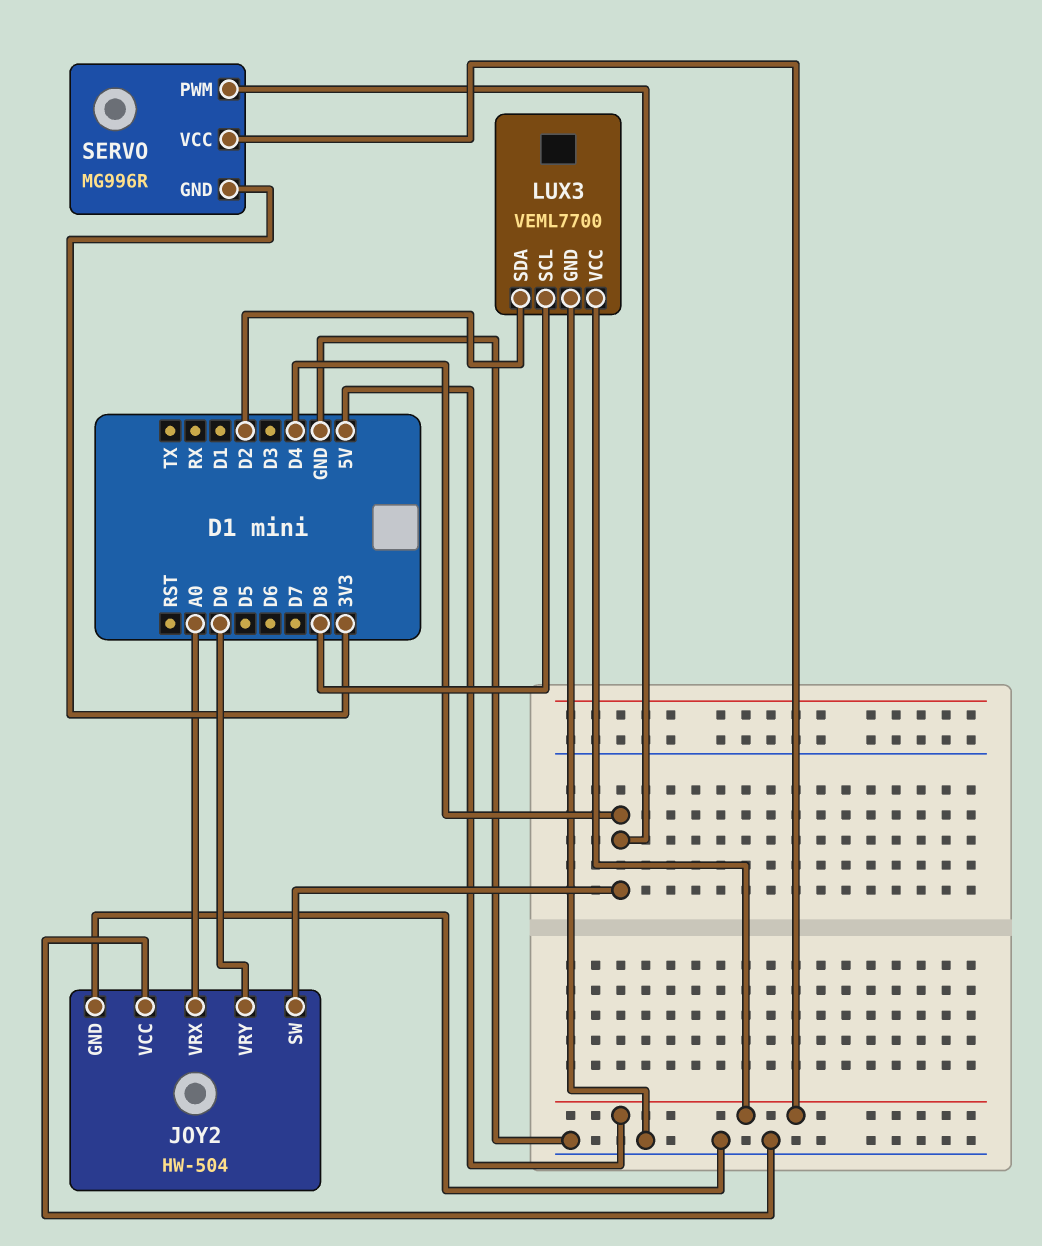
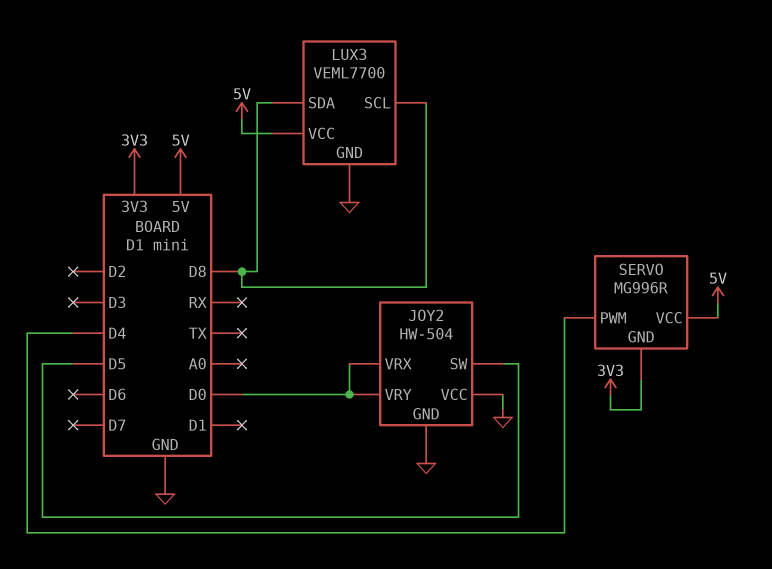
JOY2 pin SW: D4 -> D5
JOY2 pin VRX: A0 -> D0
LUX3 pin SDA: D2 -> D8

